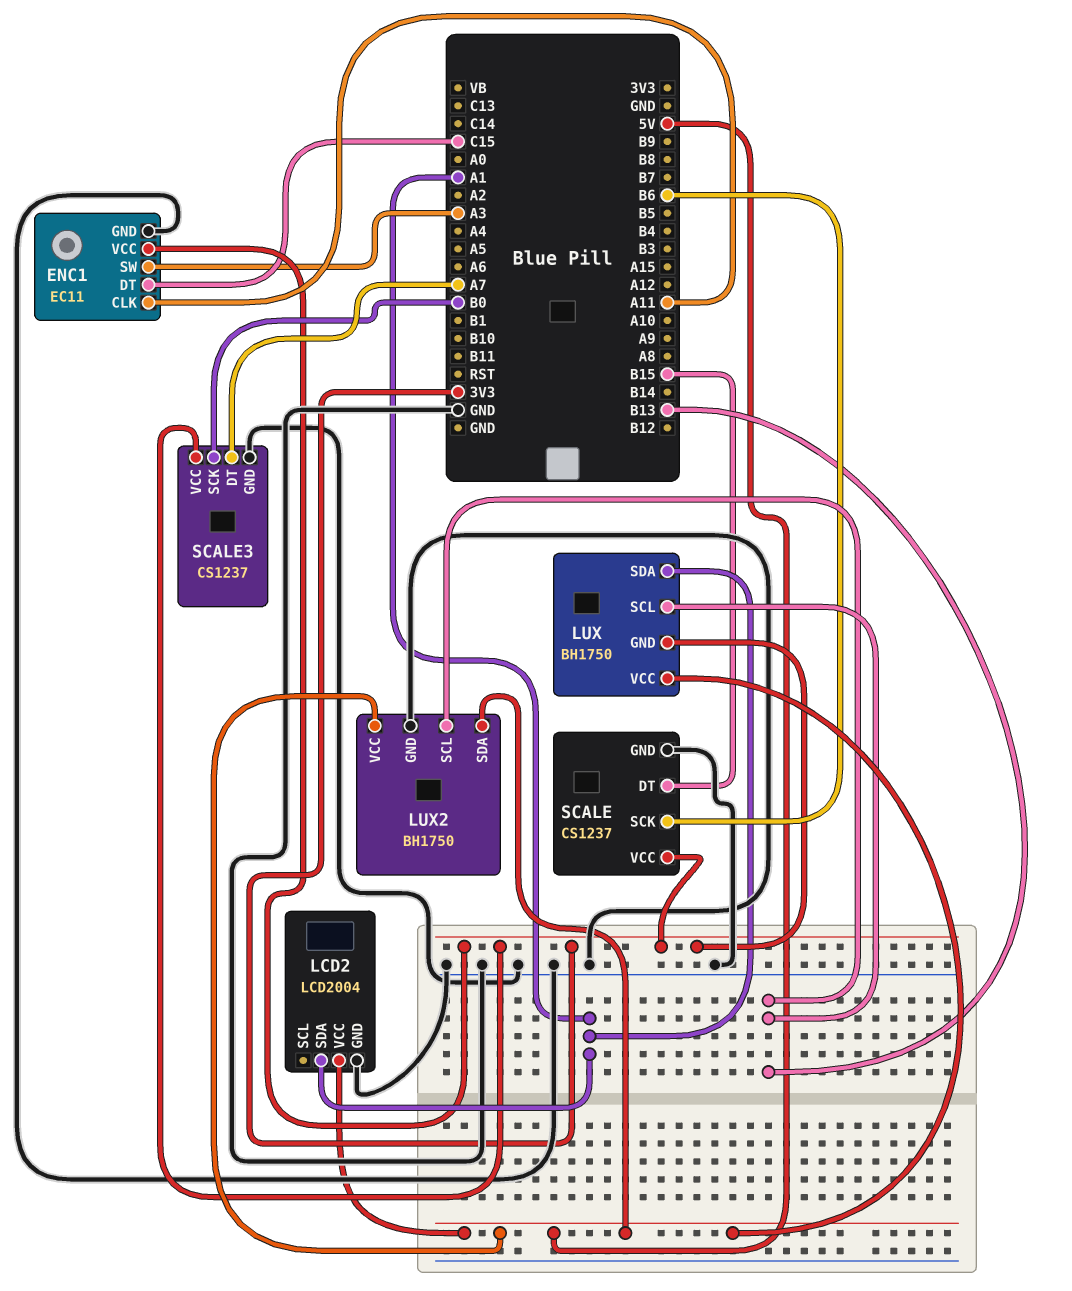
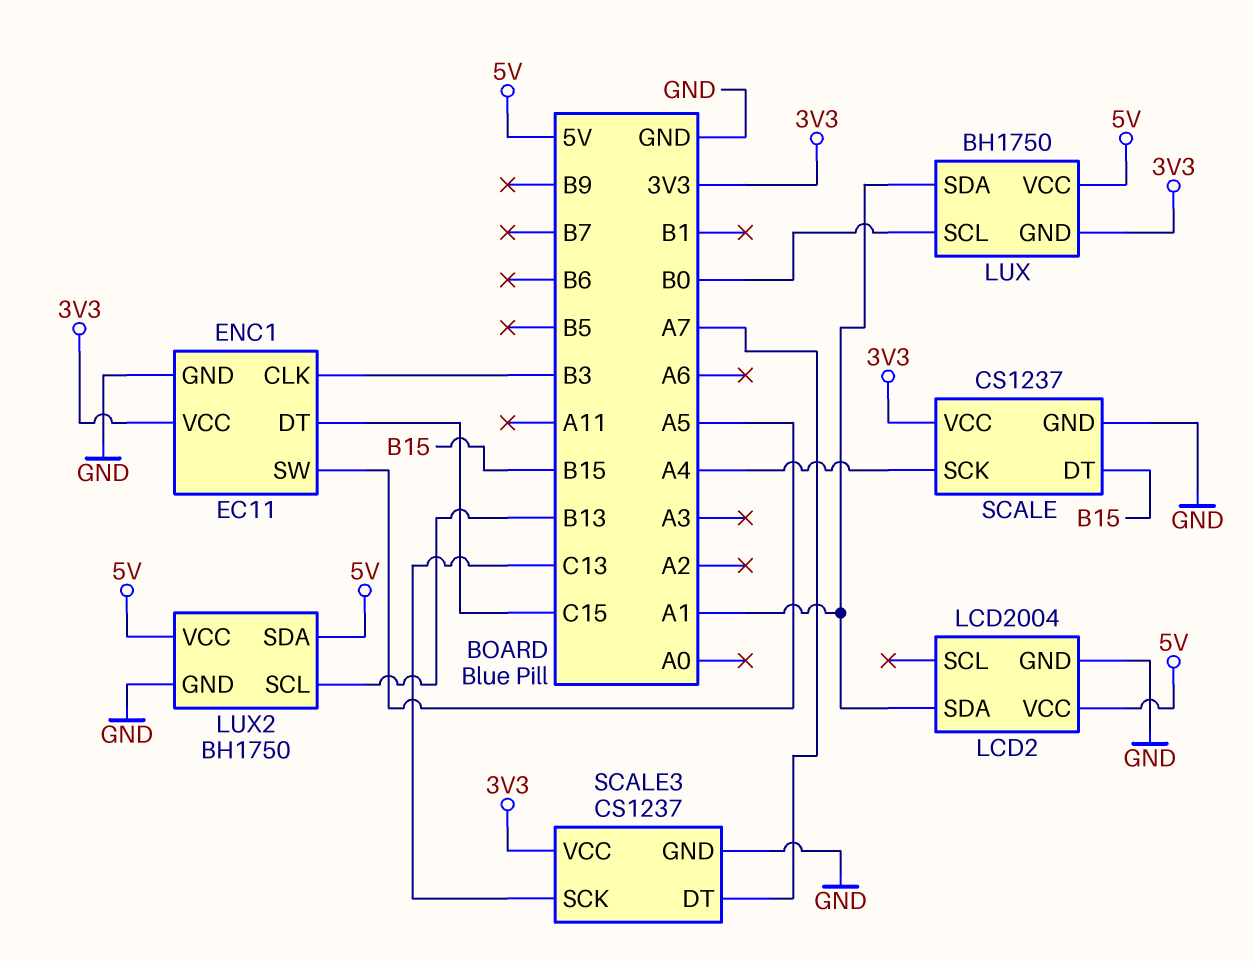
ENC1 pin CLK: A11 -> B3
ENC1 pin SW: A3 -> A5
LUX pin SCL: B13 -> B0
SCALE pin SCK: B6 -> A4
SCALE3 pin SCK: B0 -> C13

